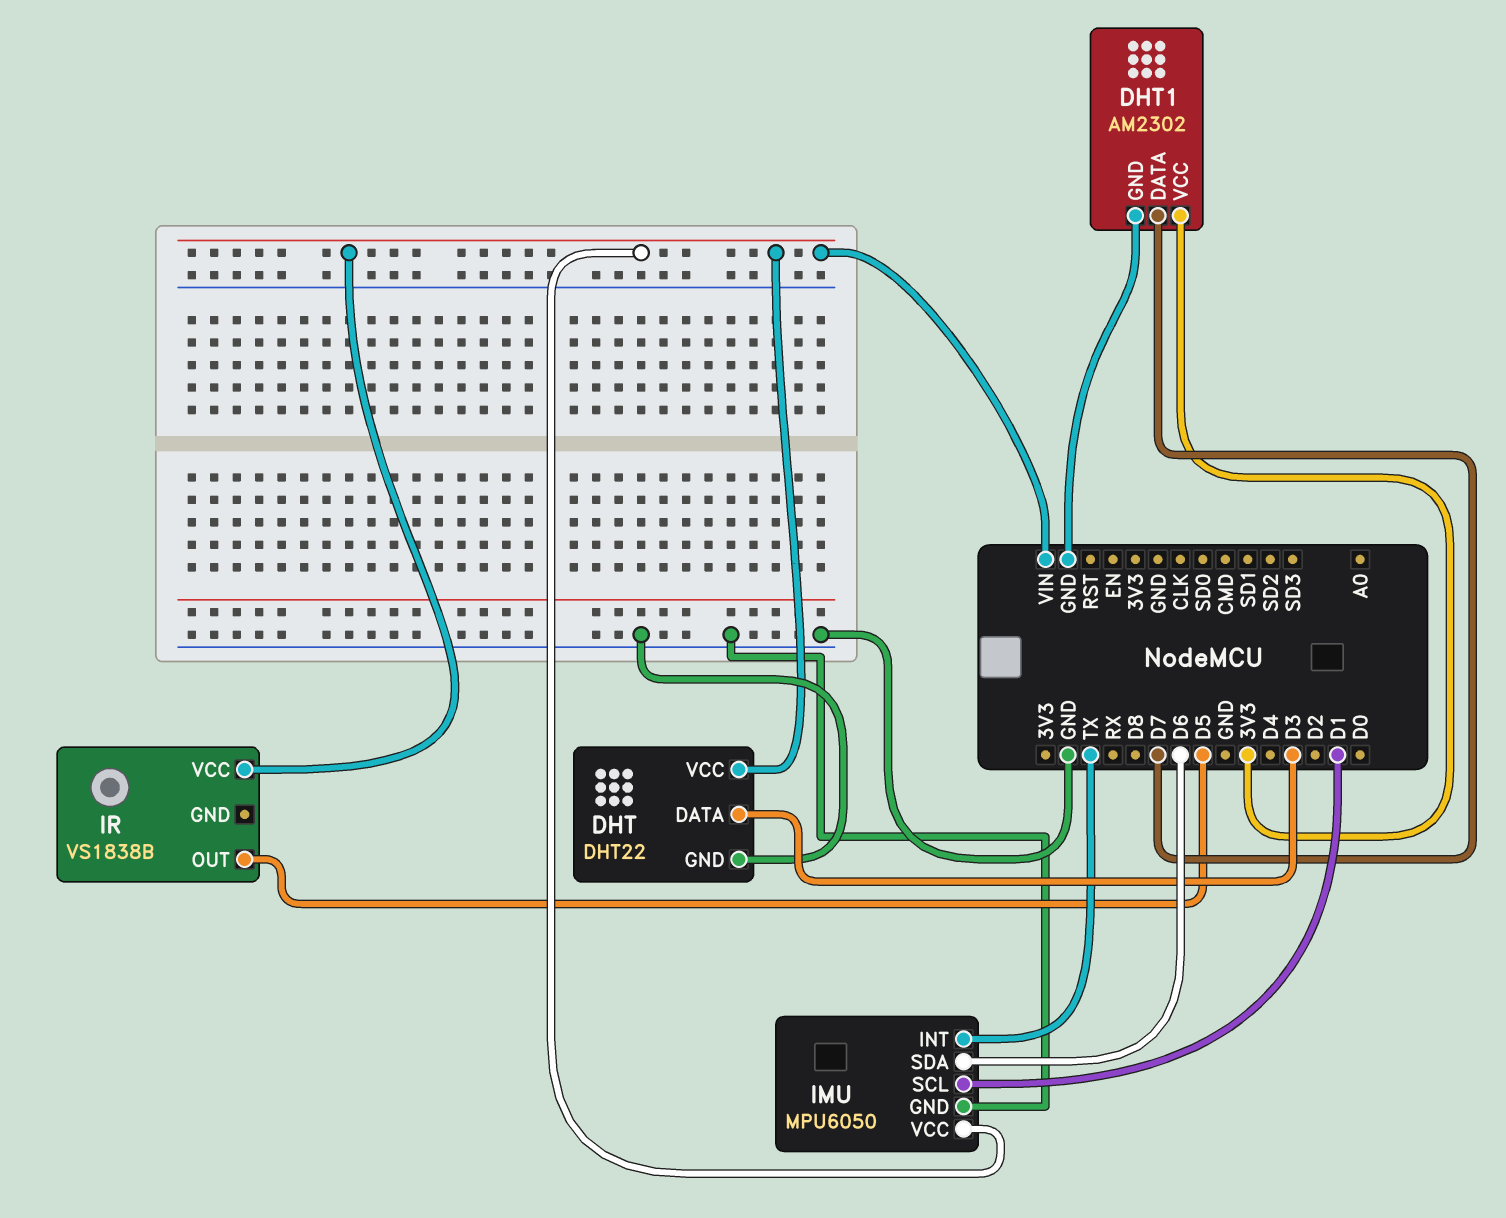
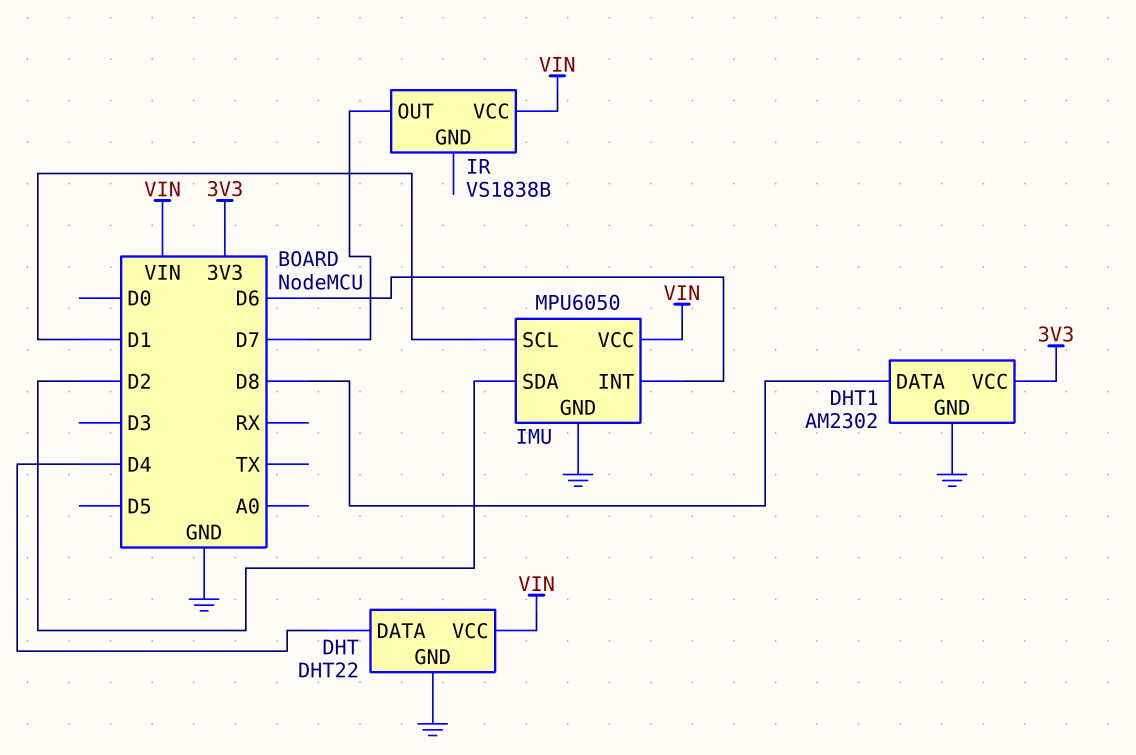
DHT pin DATA: D3 -> D4
DHT1 pin DATA: D7 -> D8
IMU pin INT: TX -> D6
IMU pin SDA: D6 -> D2
IR pin OUT: D5 -> D7

